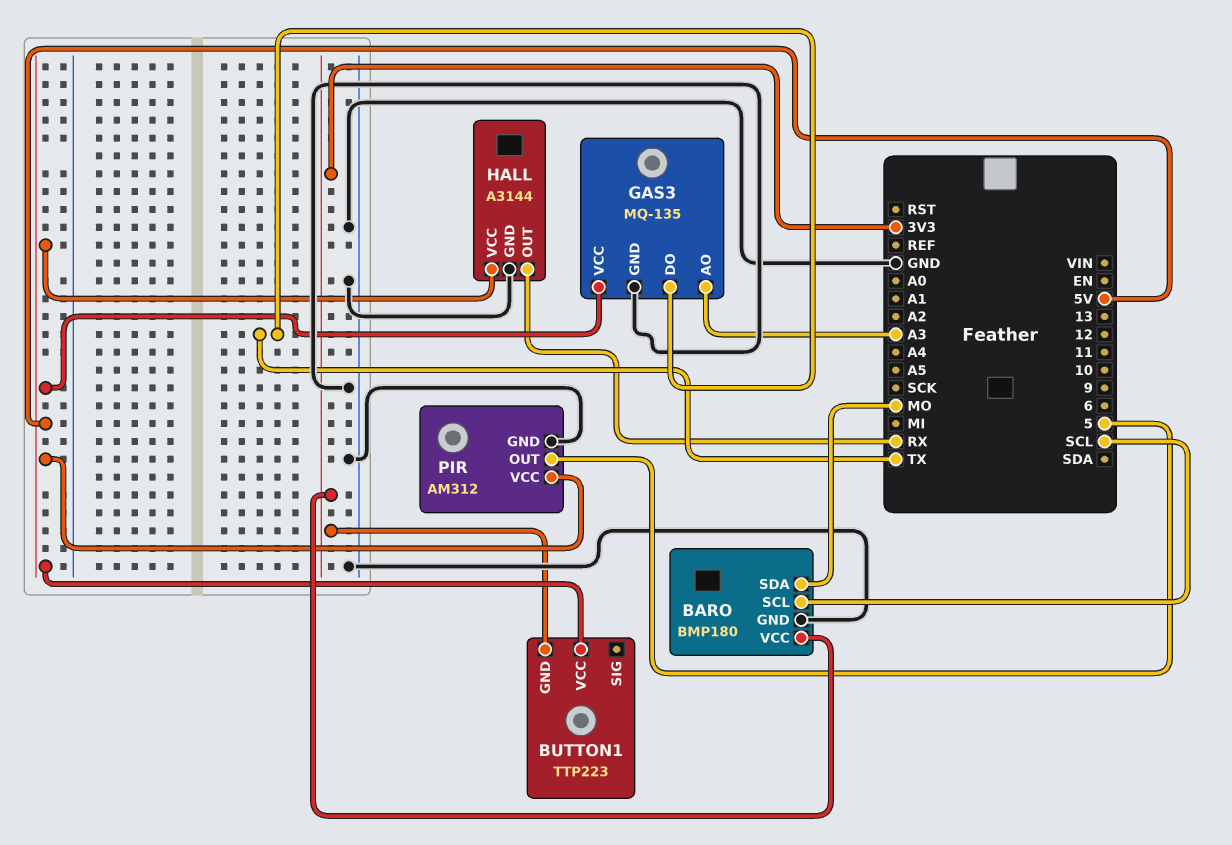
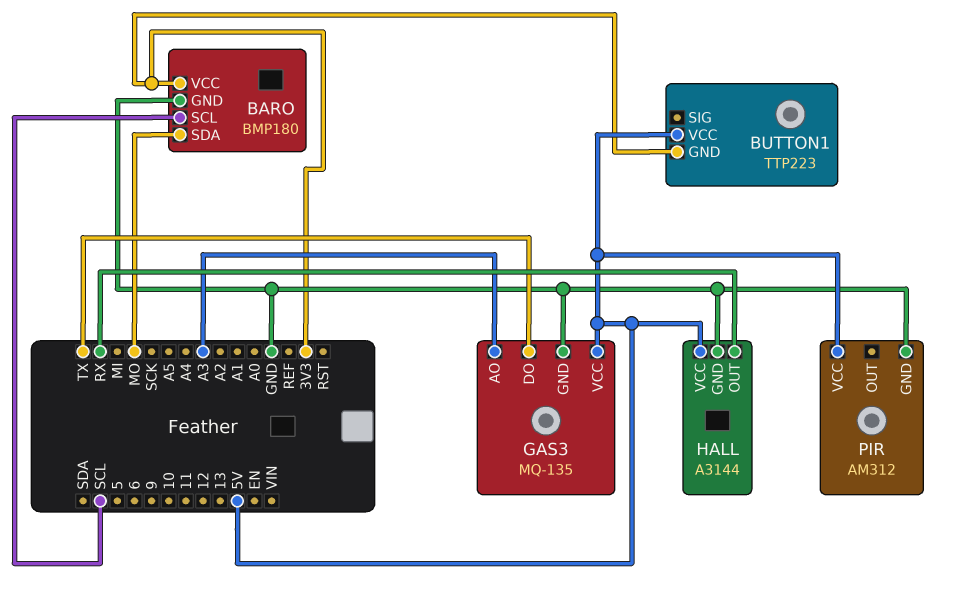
PIR pin OUT: 5 -> none

